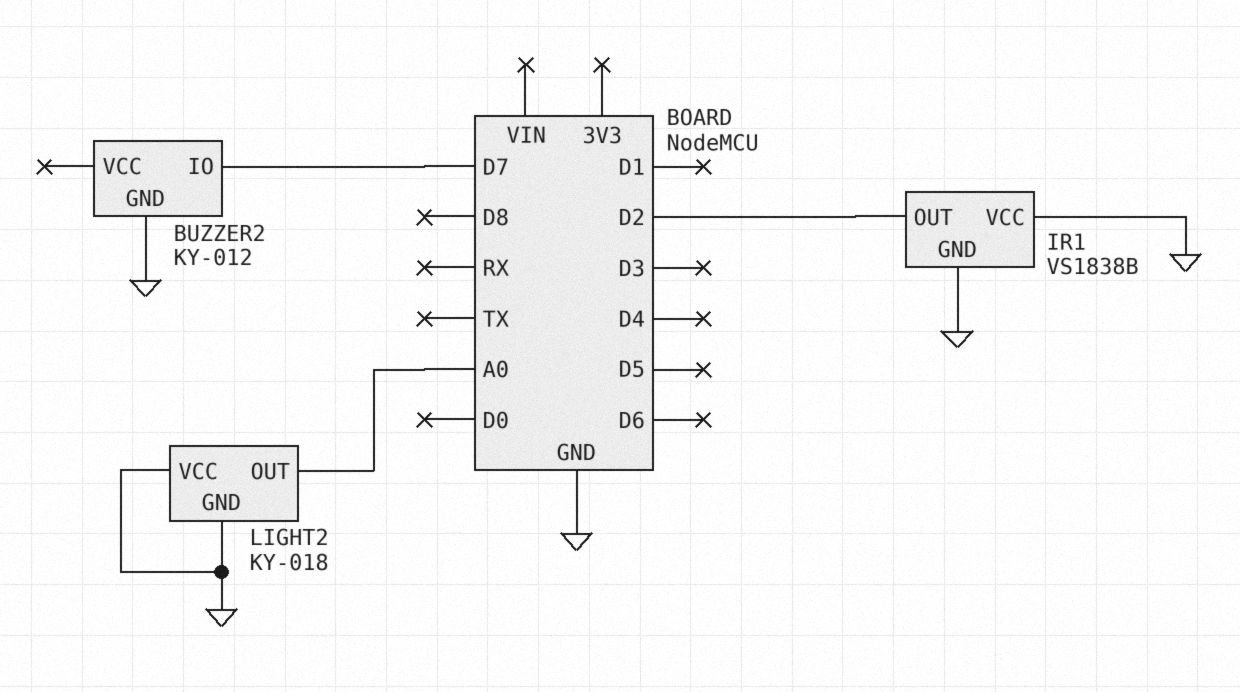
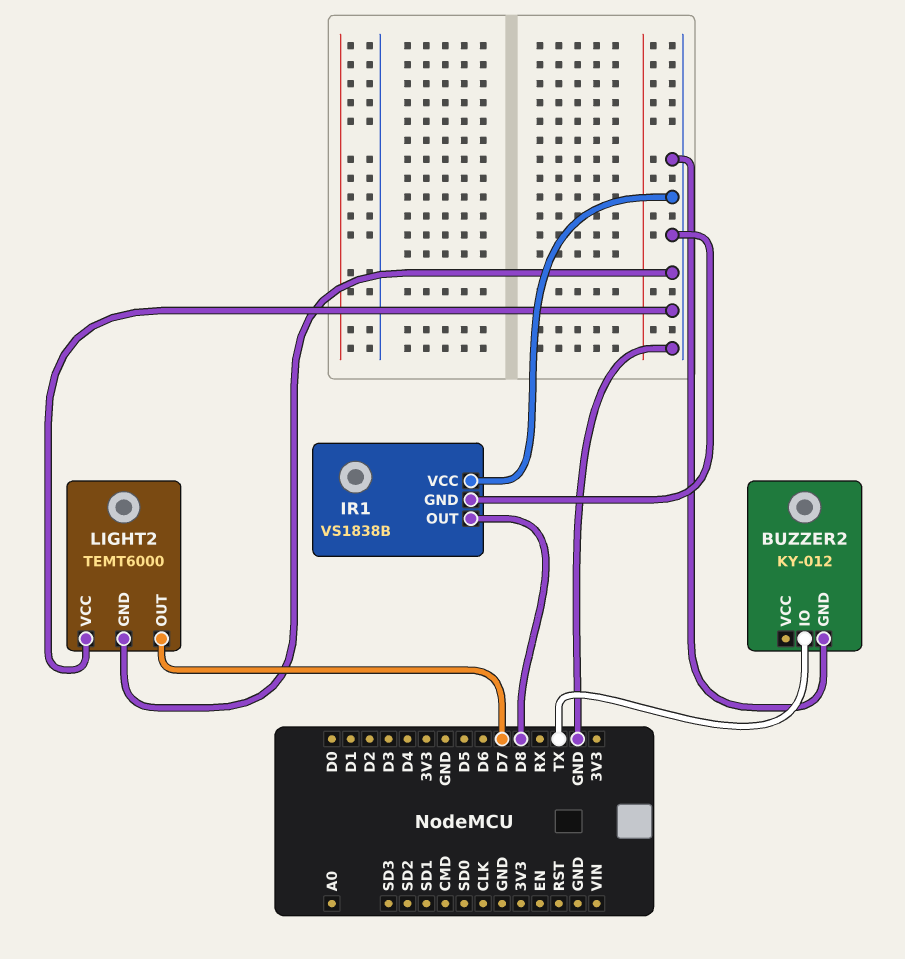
BUZZER2 pin IO: D7 -> TX
IR1 pin OUT: D2 -> D8
LIGHT2: KY-018 -> TEMT6000
LIGHT2 pin OUT: A0 -> D7

